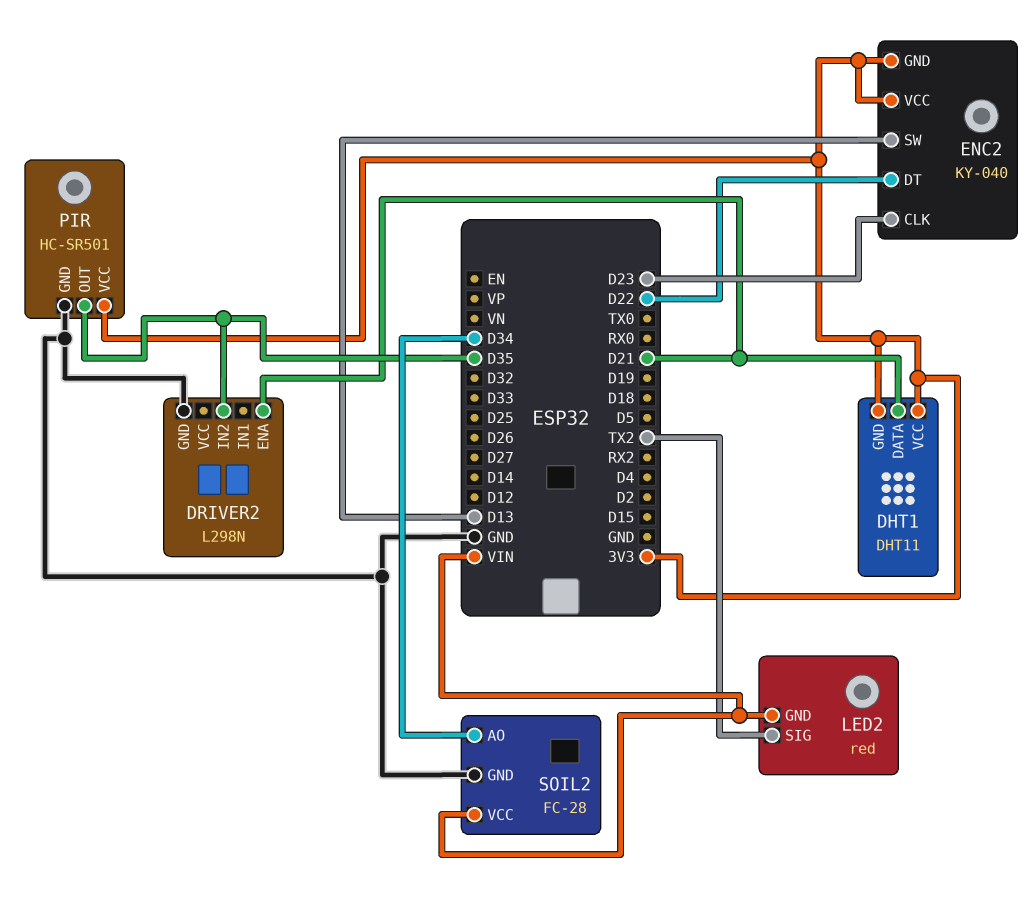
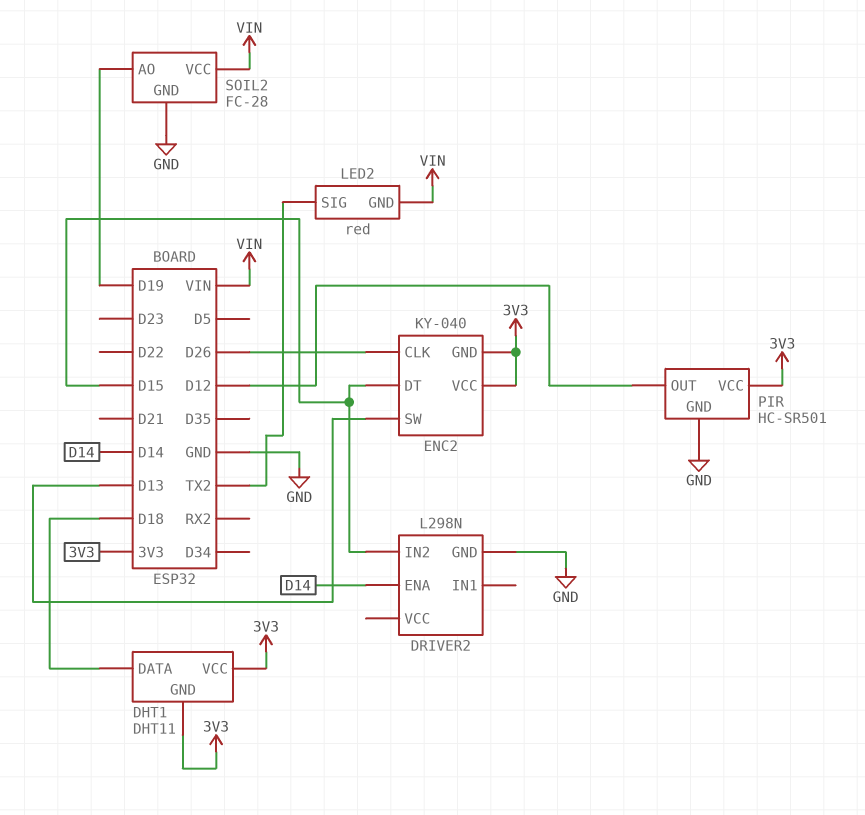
DHT1 pin DATA: D21 -> D18
DRIVER2 pin ENA: D21 -> D14
DRIVER2 pin IN2: D35 -> D15
ENC2 pin CLK: D23 -> D26
ENC2 pin DT: D22 -> D15
PIR pin OUT: D35 -> D12
SOIL2 pin AO: D34 -> D19

